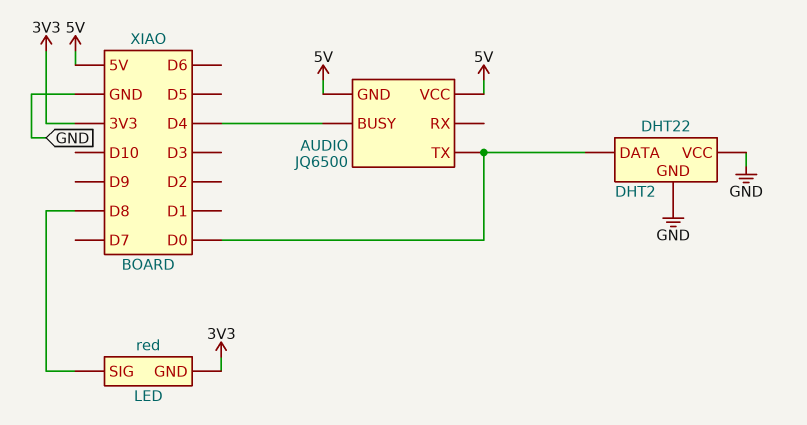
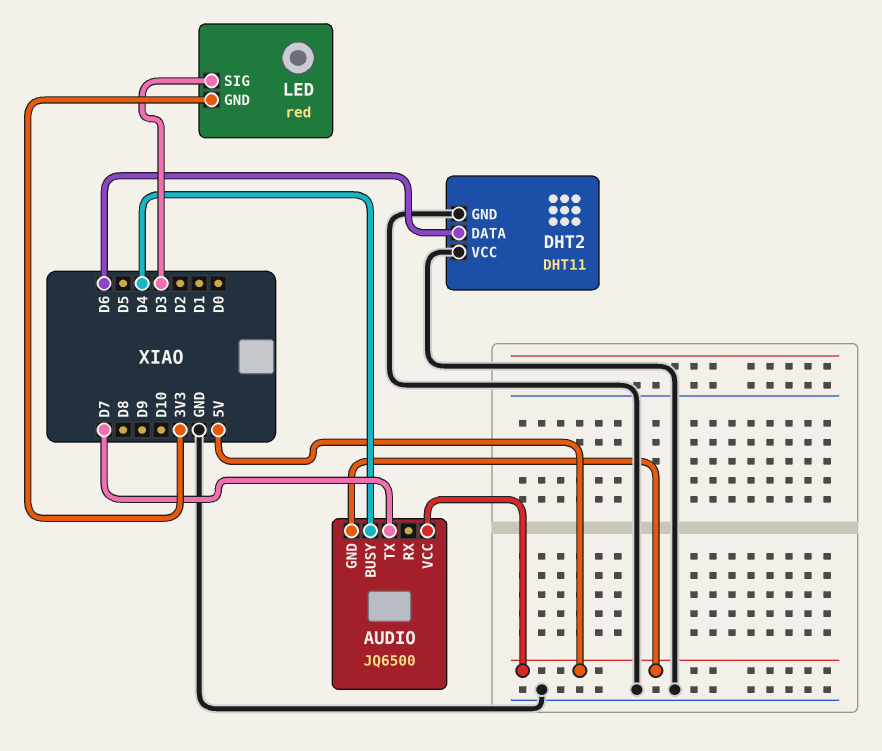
AUDIO pin TX: D0 -> D7
DHT2: DHT22 -> DHT11
DHT2 pin DATA: D0 -> D6
LED pin SIG: D8 -> D3

